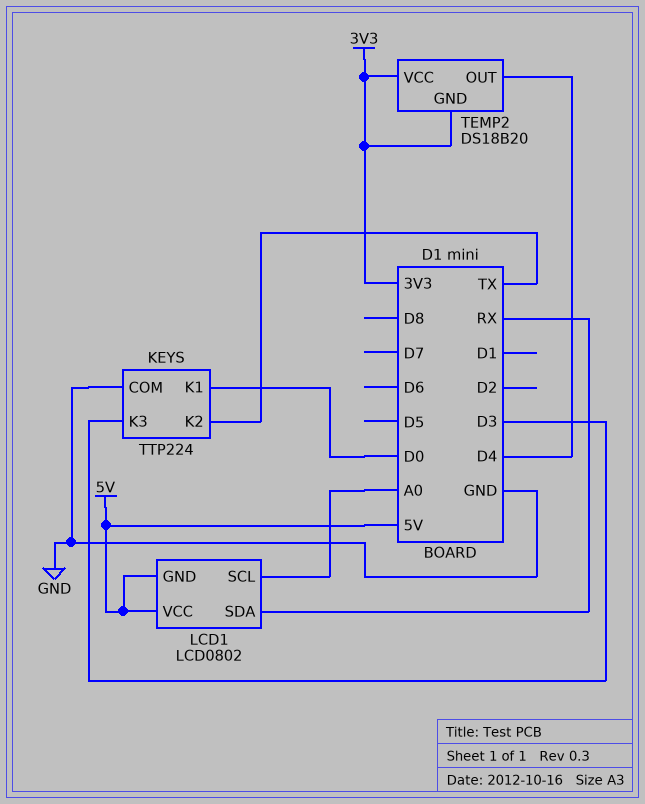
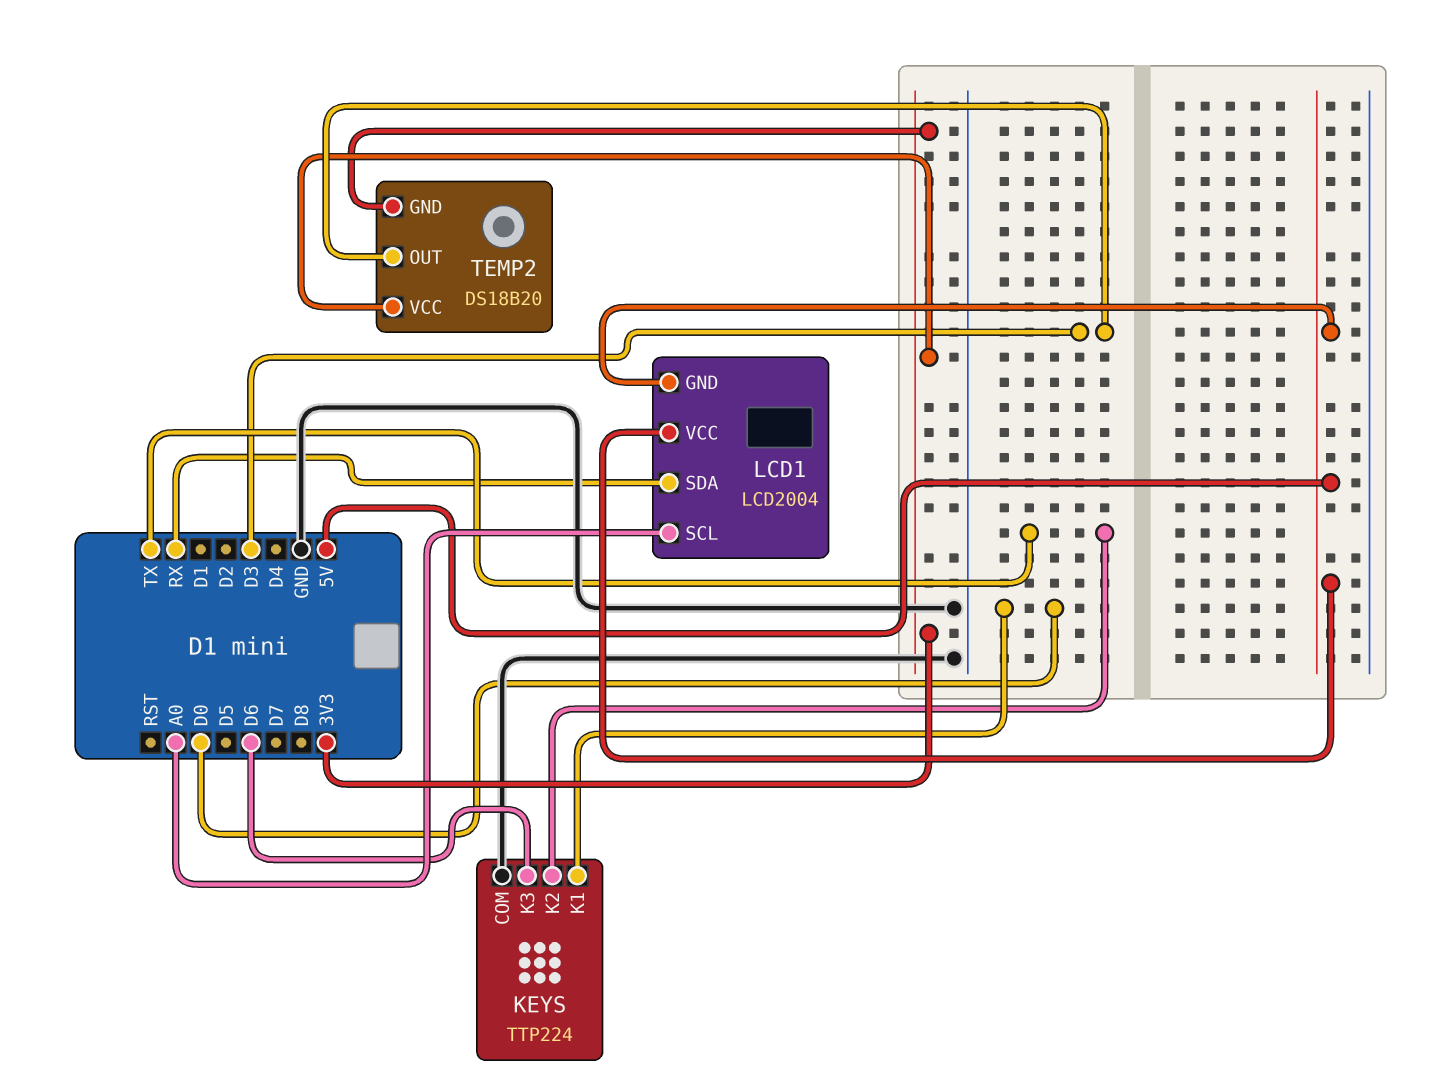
KEYS pin K3: D3 -> D6
LCD1: LCD0802 -> LCD2004
TEMP2 pin OUT: D4 -> D3

